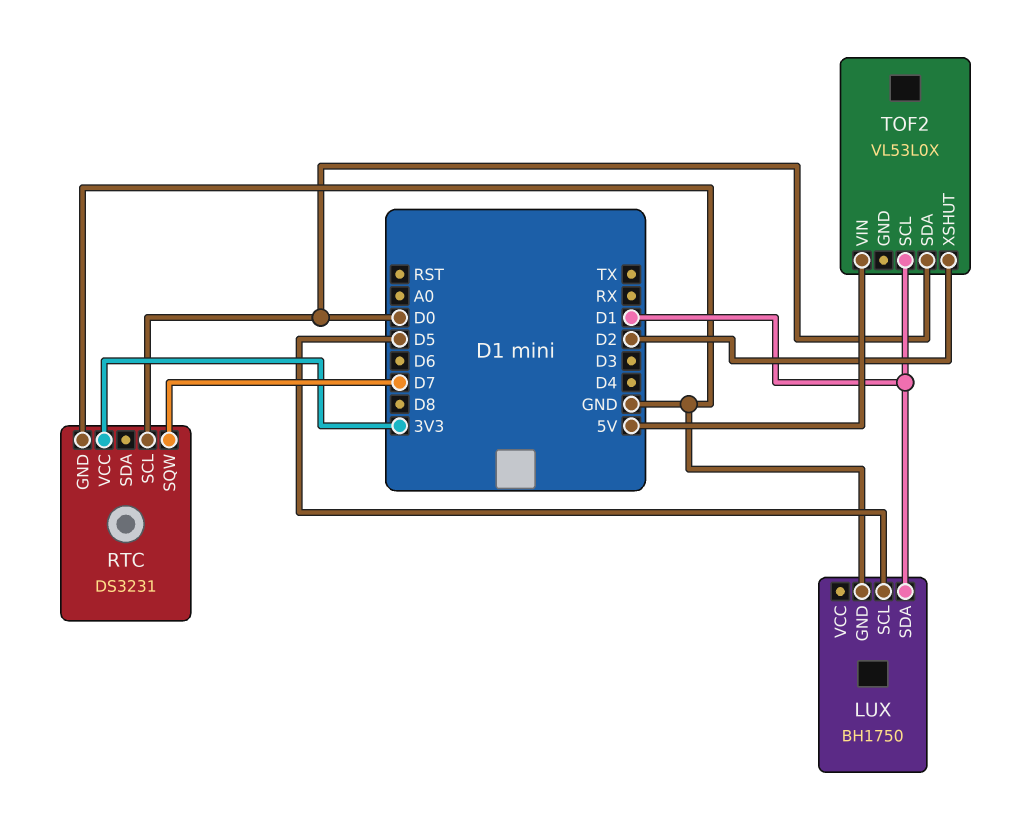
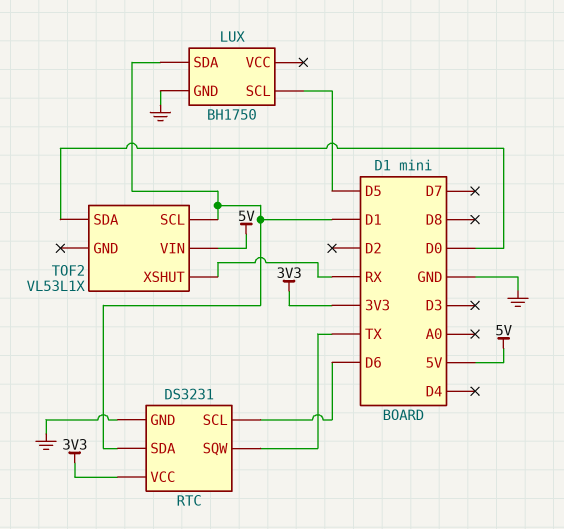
RTC pin SCL: D0 -> D6
RTC pin SDA: none -> D1
RTC pin SQW: D7 -> TX
TOF2: VL53L0X -> VL53L1X
TOF2 pin XSHUT: D2 -> RX

